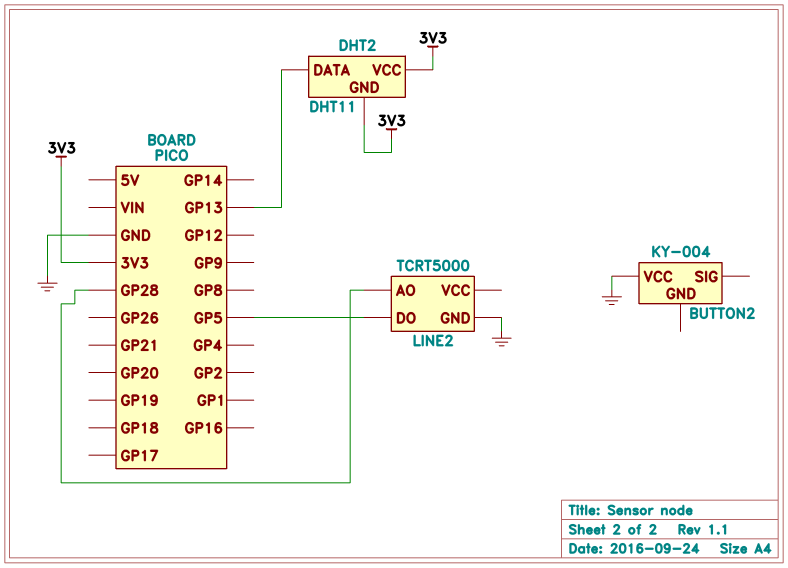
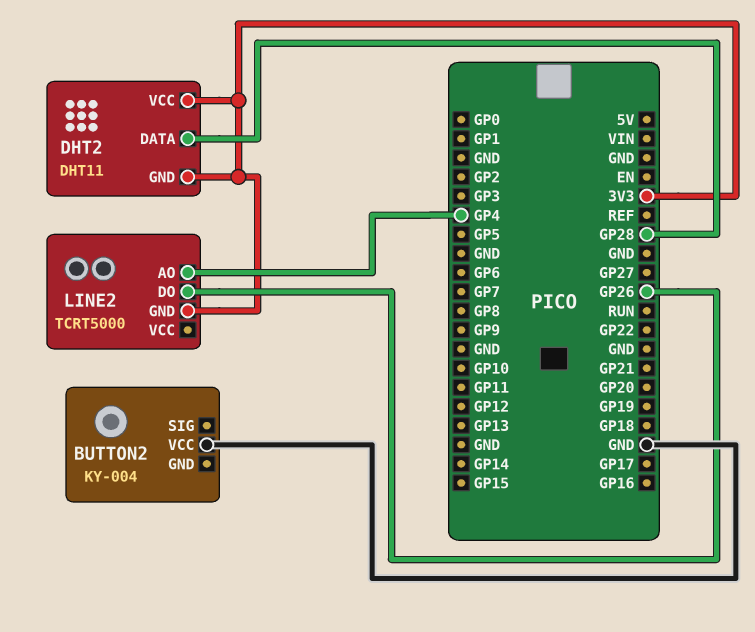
DHT2 pin DATA: GP13 -> GP28
LINE2 pin AO: GP28 -> GP4
LINE2 pin DO: GP5 -> GP26
LINE2 pin GND: GND -> 3V3

